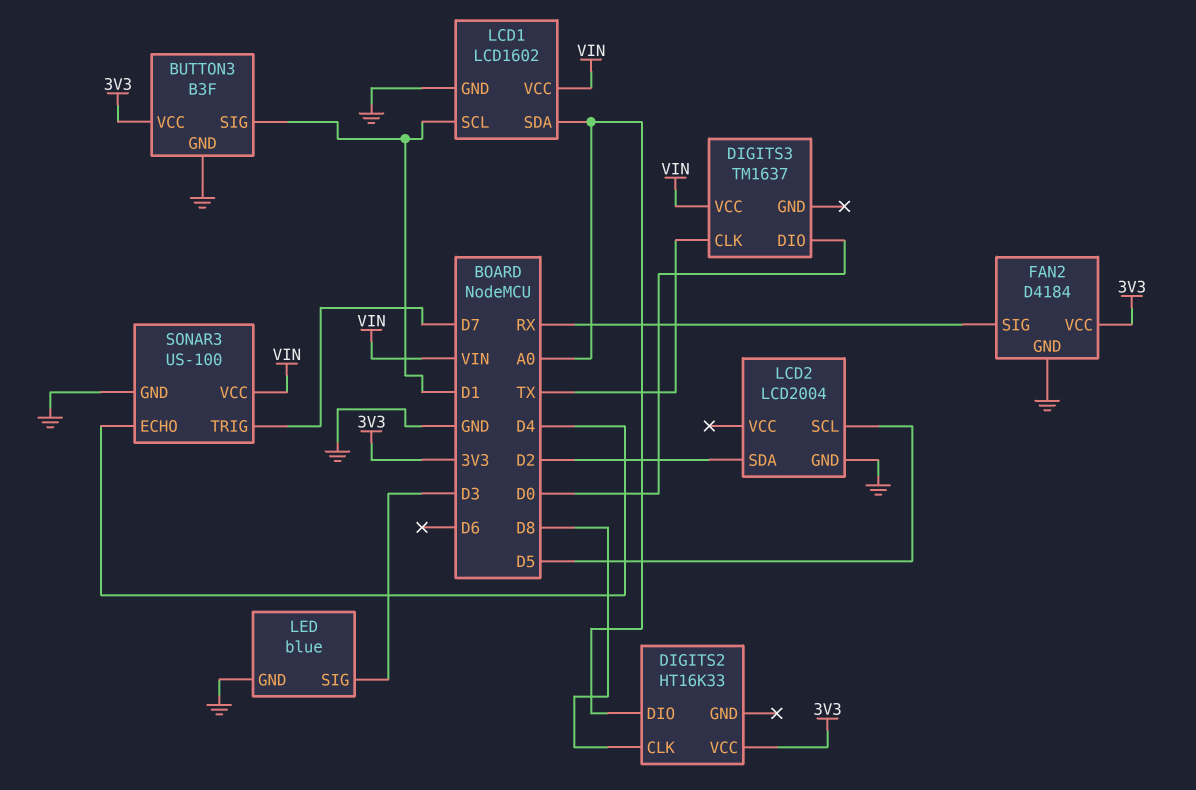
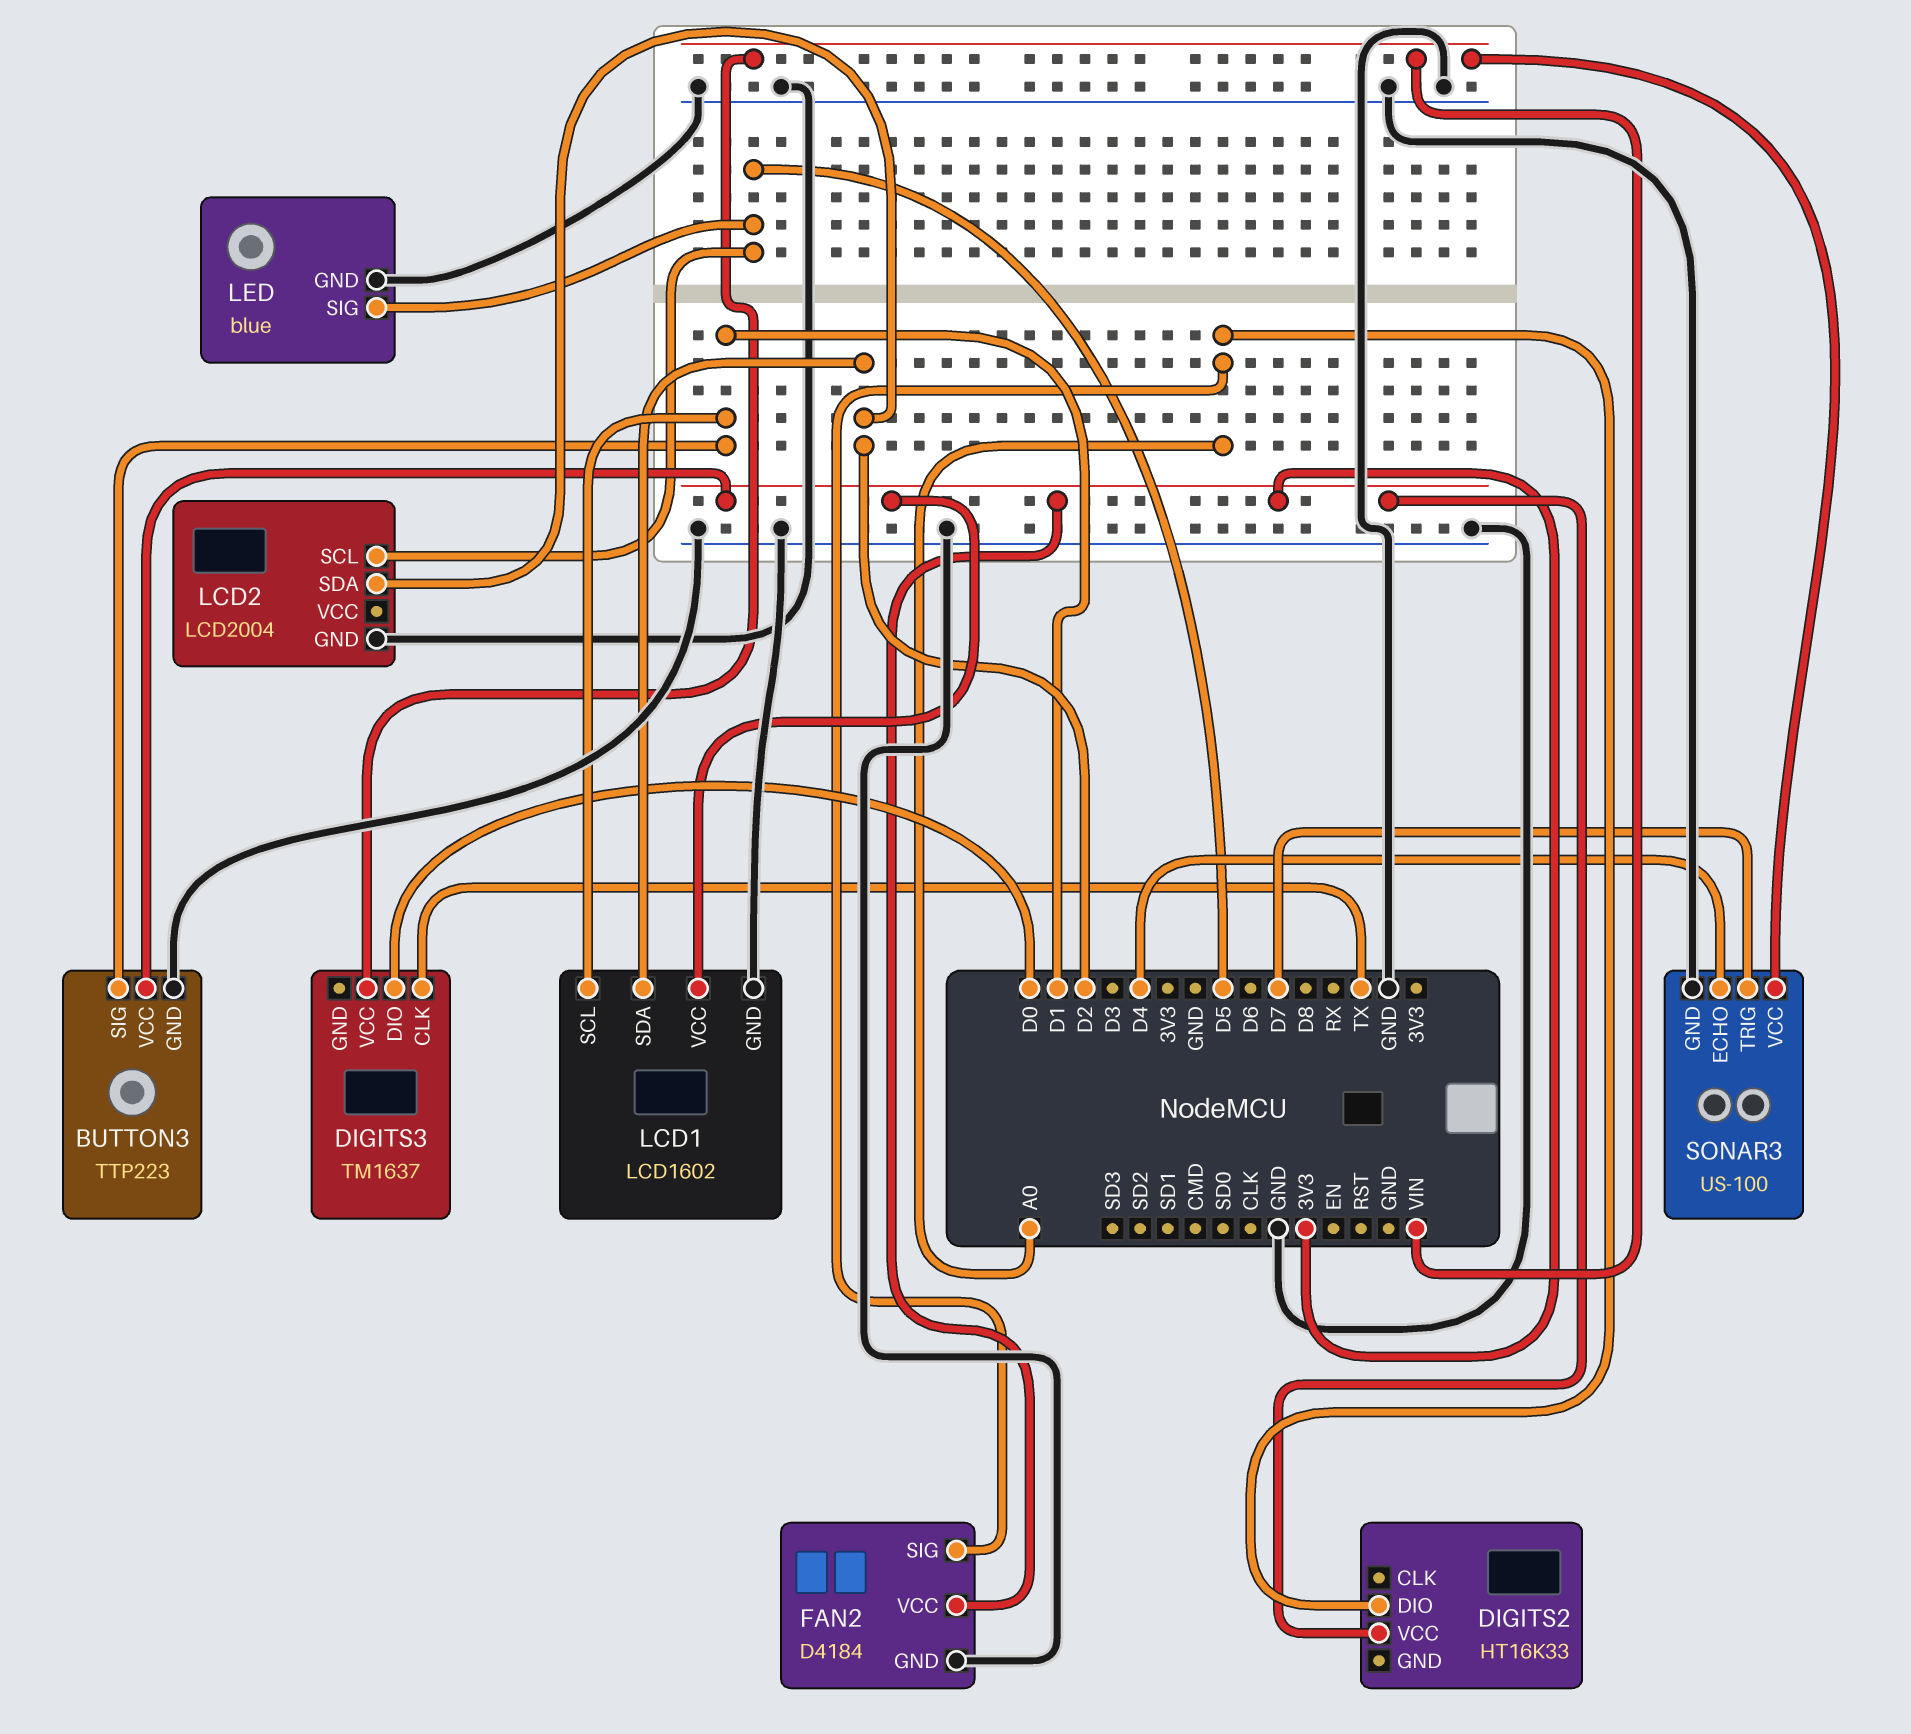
BUTTON3: B3F -> TTP223
DIGITS2 pin CLK: D8 -> none
FAN2 pin SIG: RX -> A0
LCD1 pin SDA: A0 -> D2
LCD1 pin VCC: VIN -> 3V3
LED pin SIG: D3 -> D5

